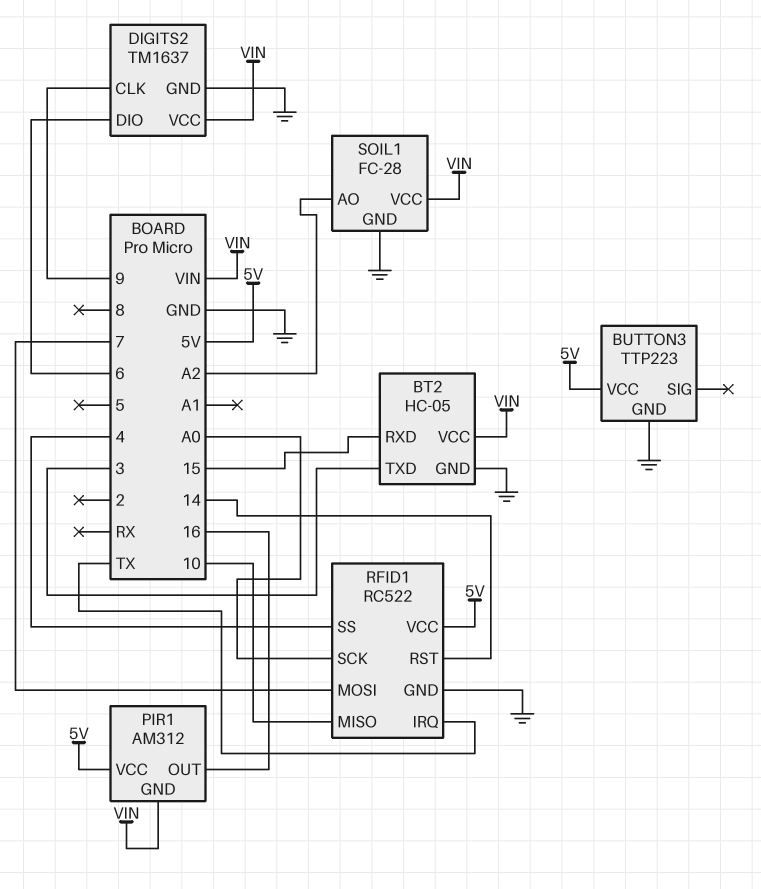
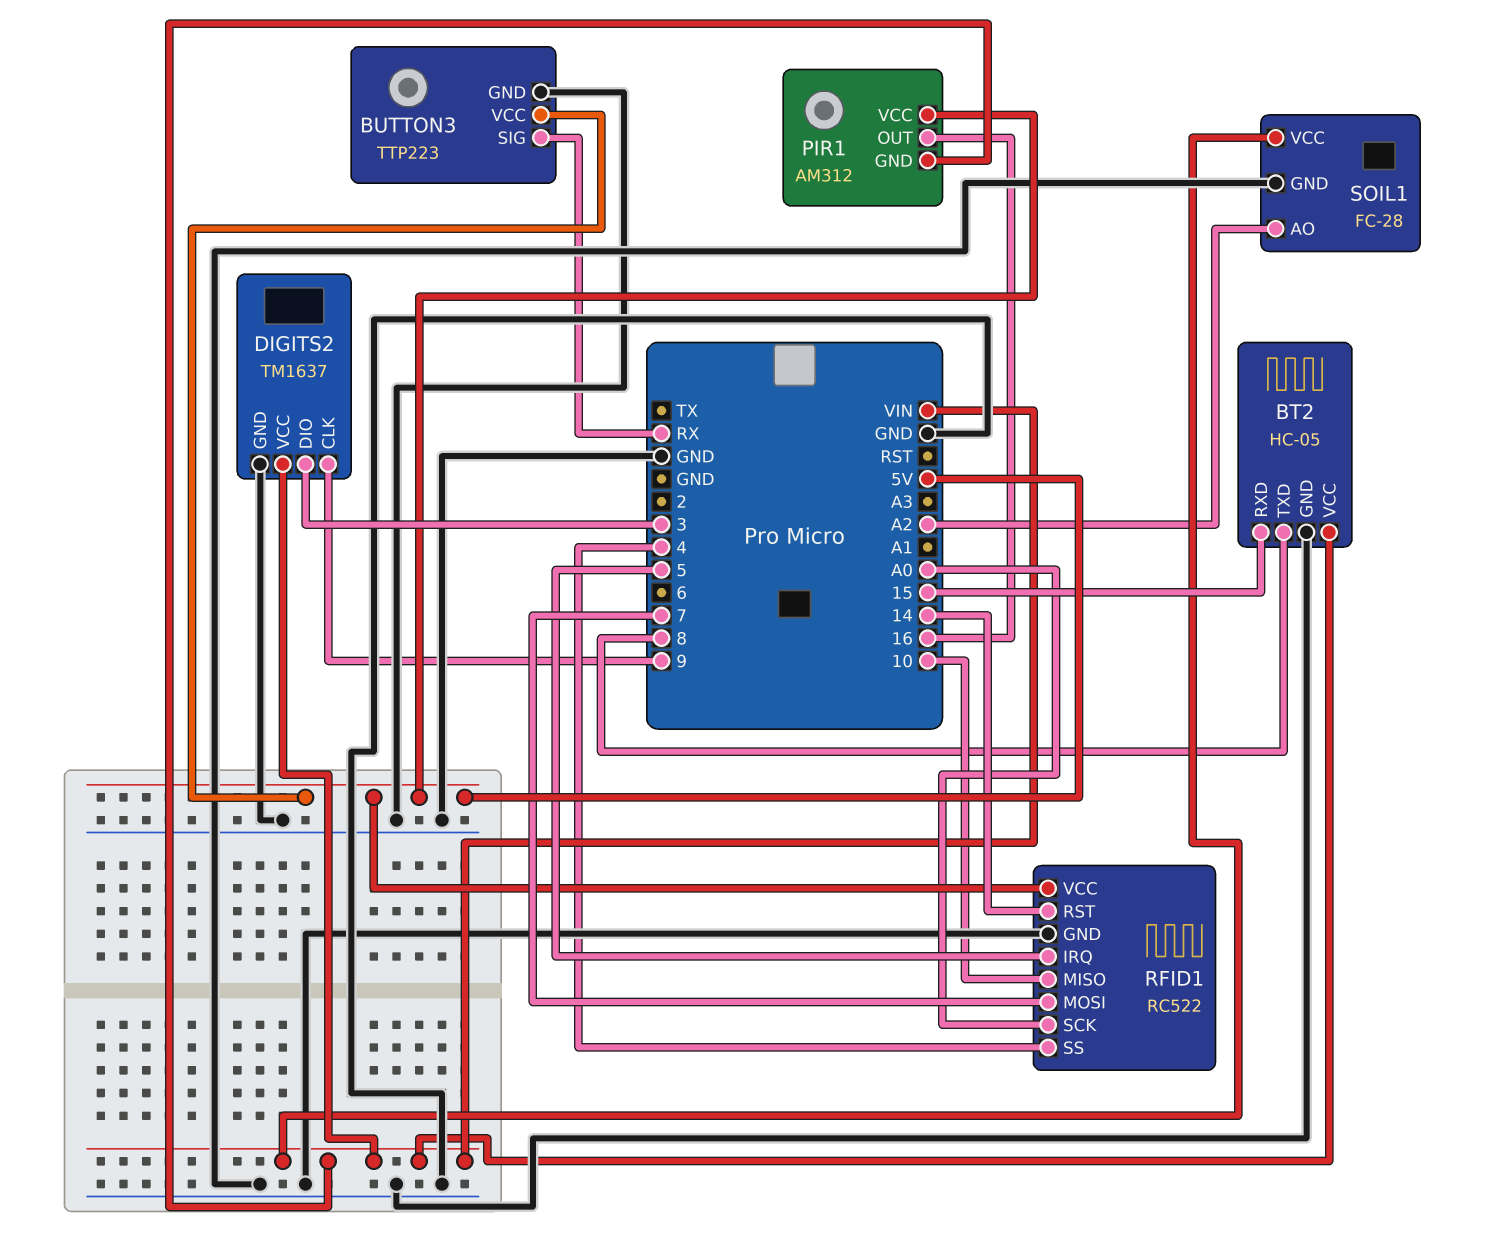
BT2 pin TXD: 3 -> 8
BUTTON3 pin SIG: none -> RX
DIGITS2 pin DIO: 6 -> 3
RFID1 pin IRQ: TX -> 5

